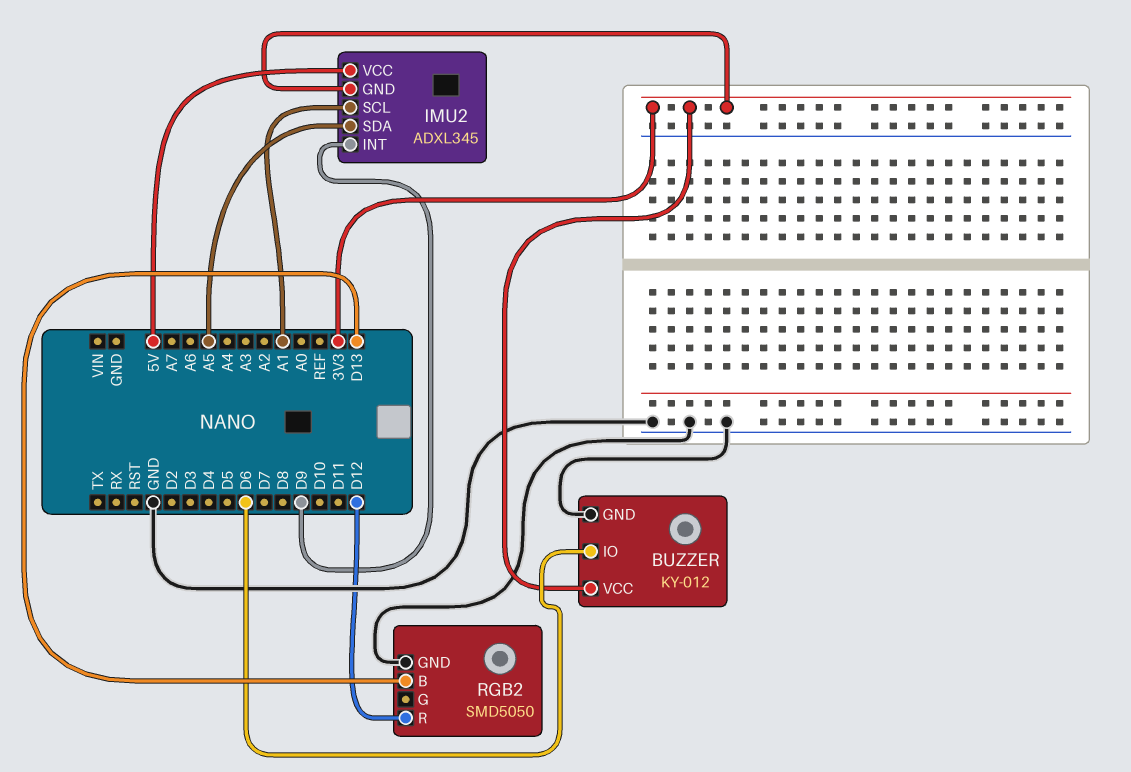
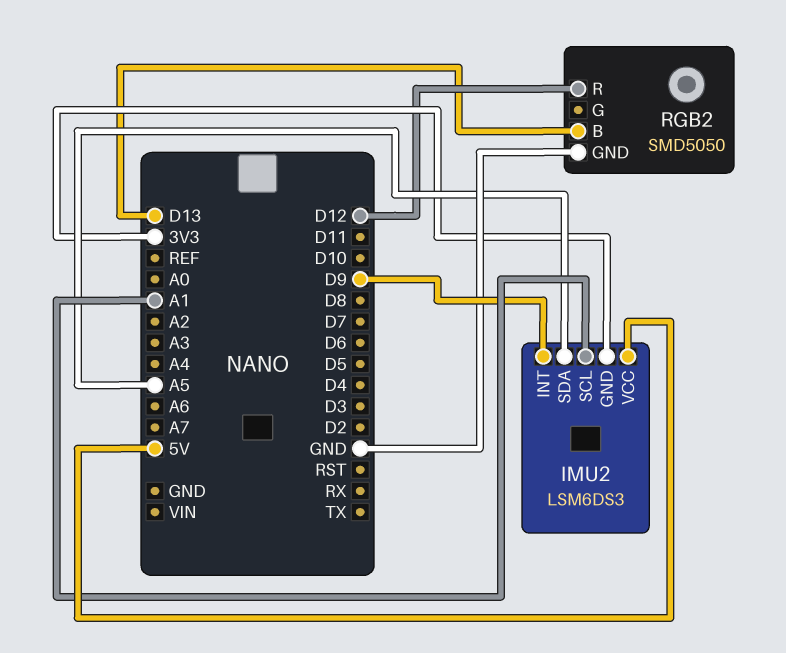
BUZZER: KY-012 -> none
BUZZER pin GND: GND -> none
BUZZER pin IO: D6 -> none
BUZZER pin VCC: 3V3 -> none
IMU2: ADXL345 -> LSM6DS3

